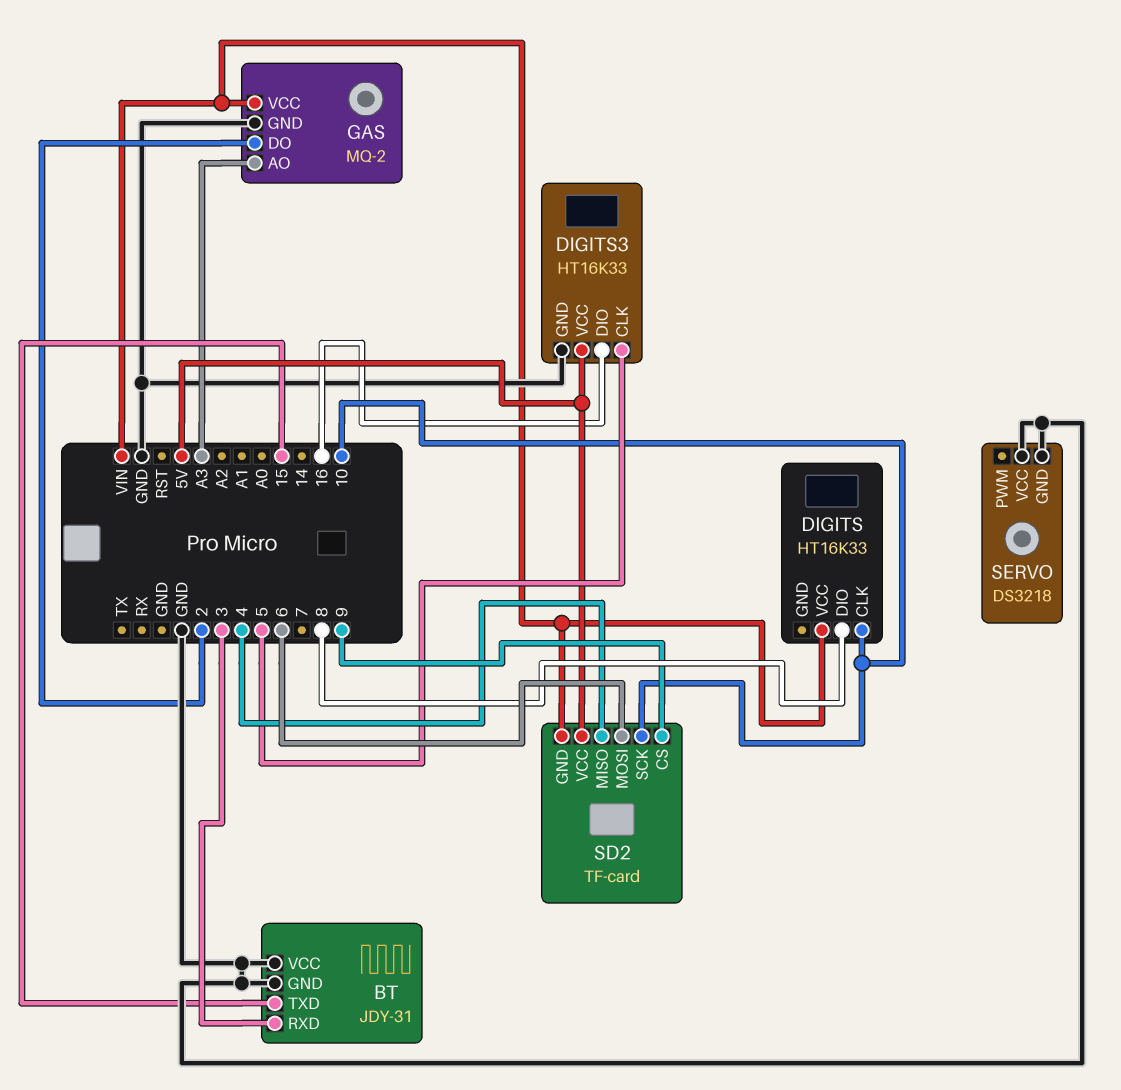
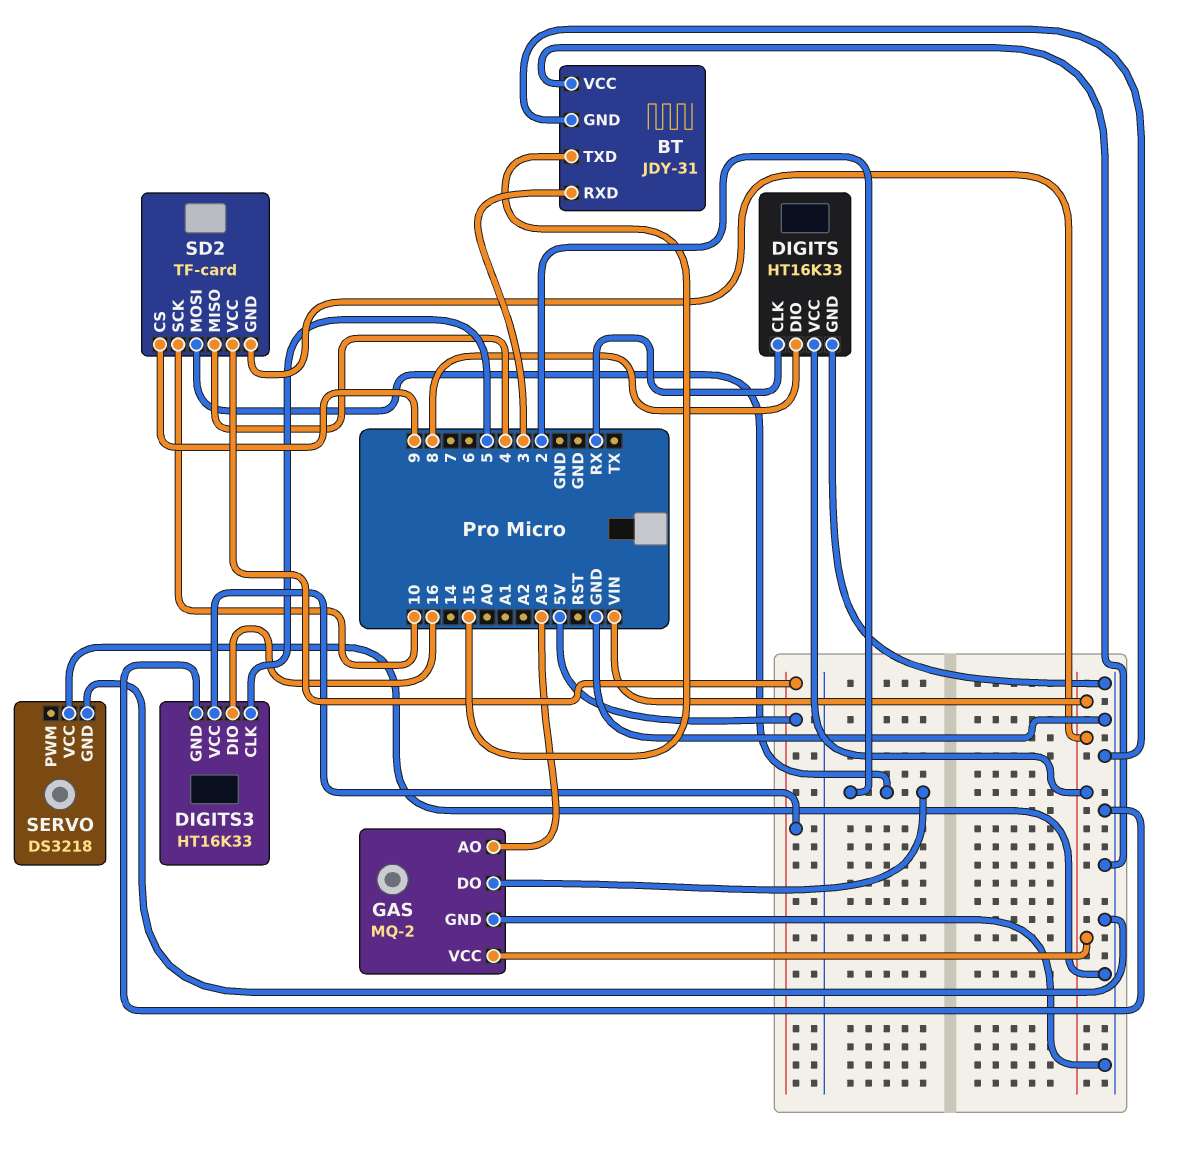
DIGITS pin CLK: 10 -> RX
DIGITS pin GND: none -> GND
SD2 pin MOSI: 6 -> 2

